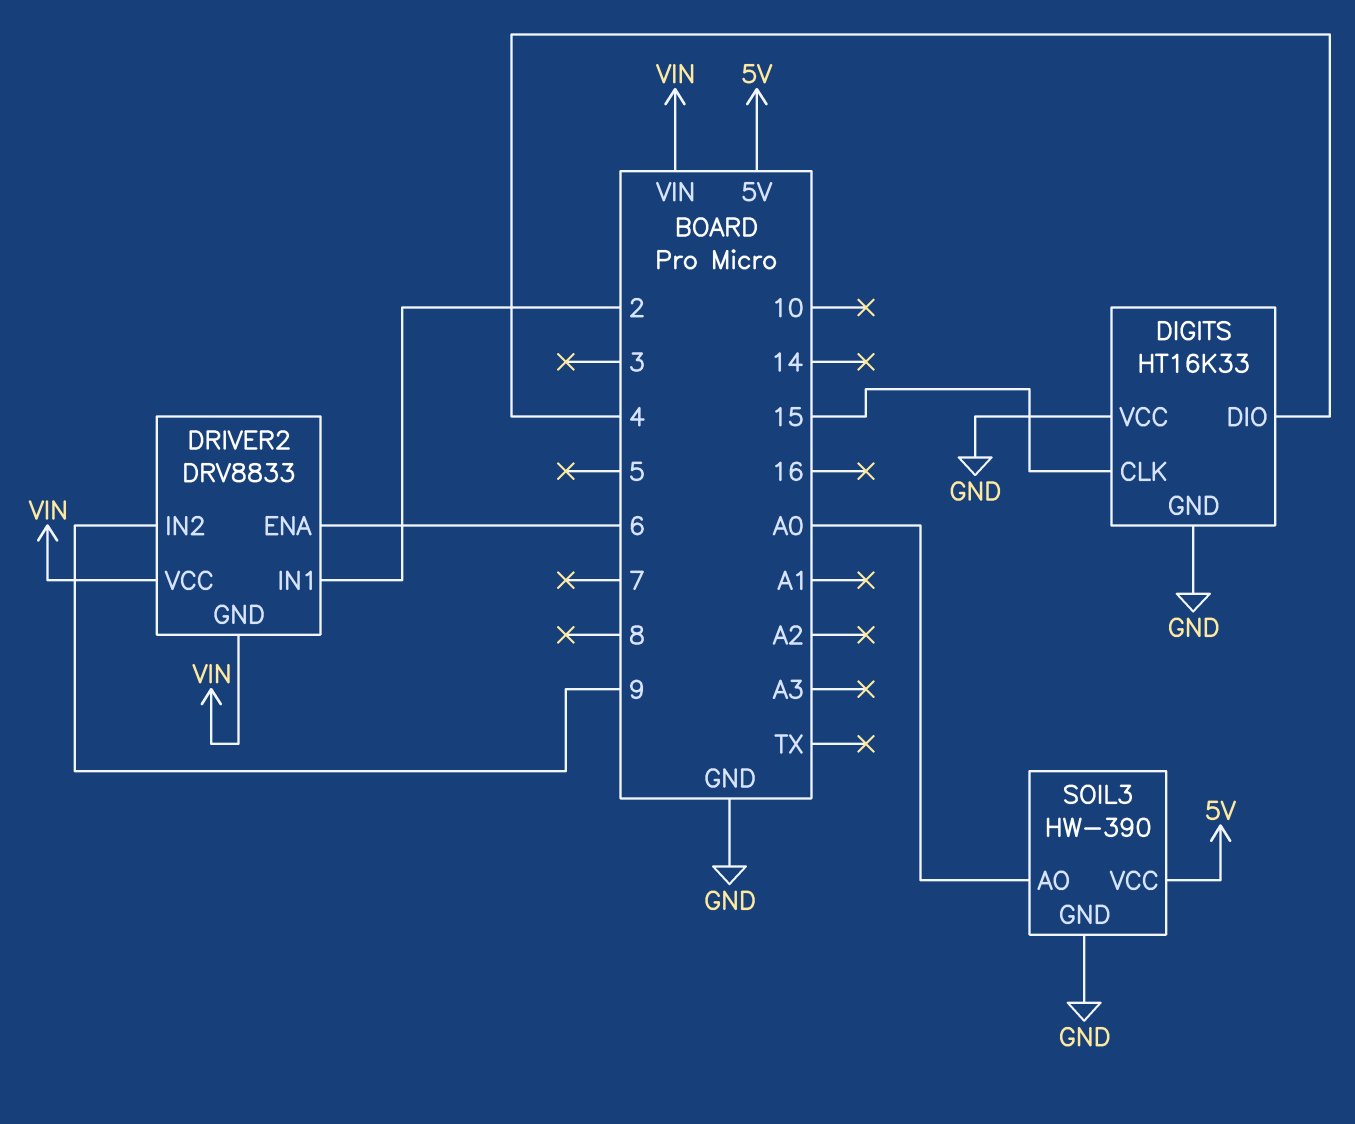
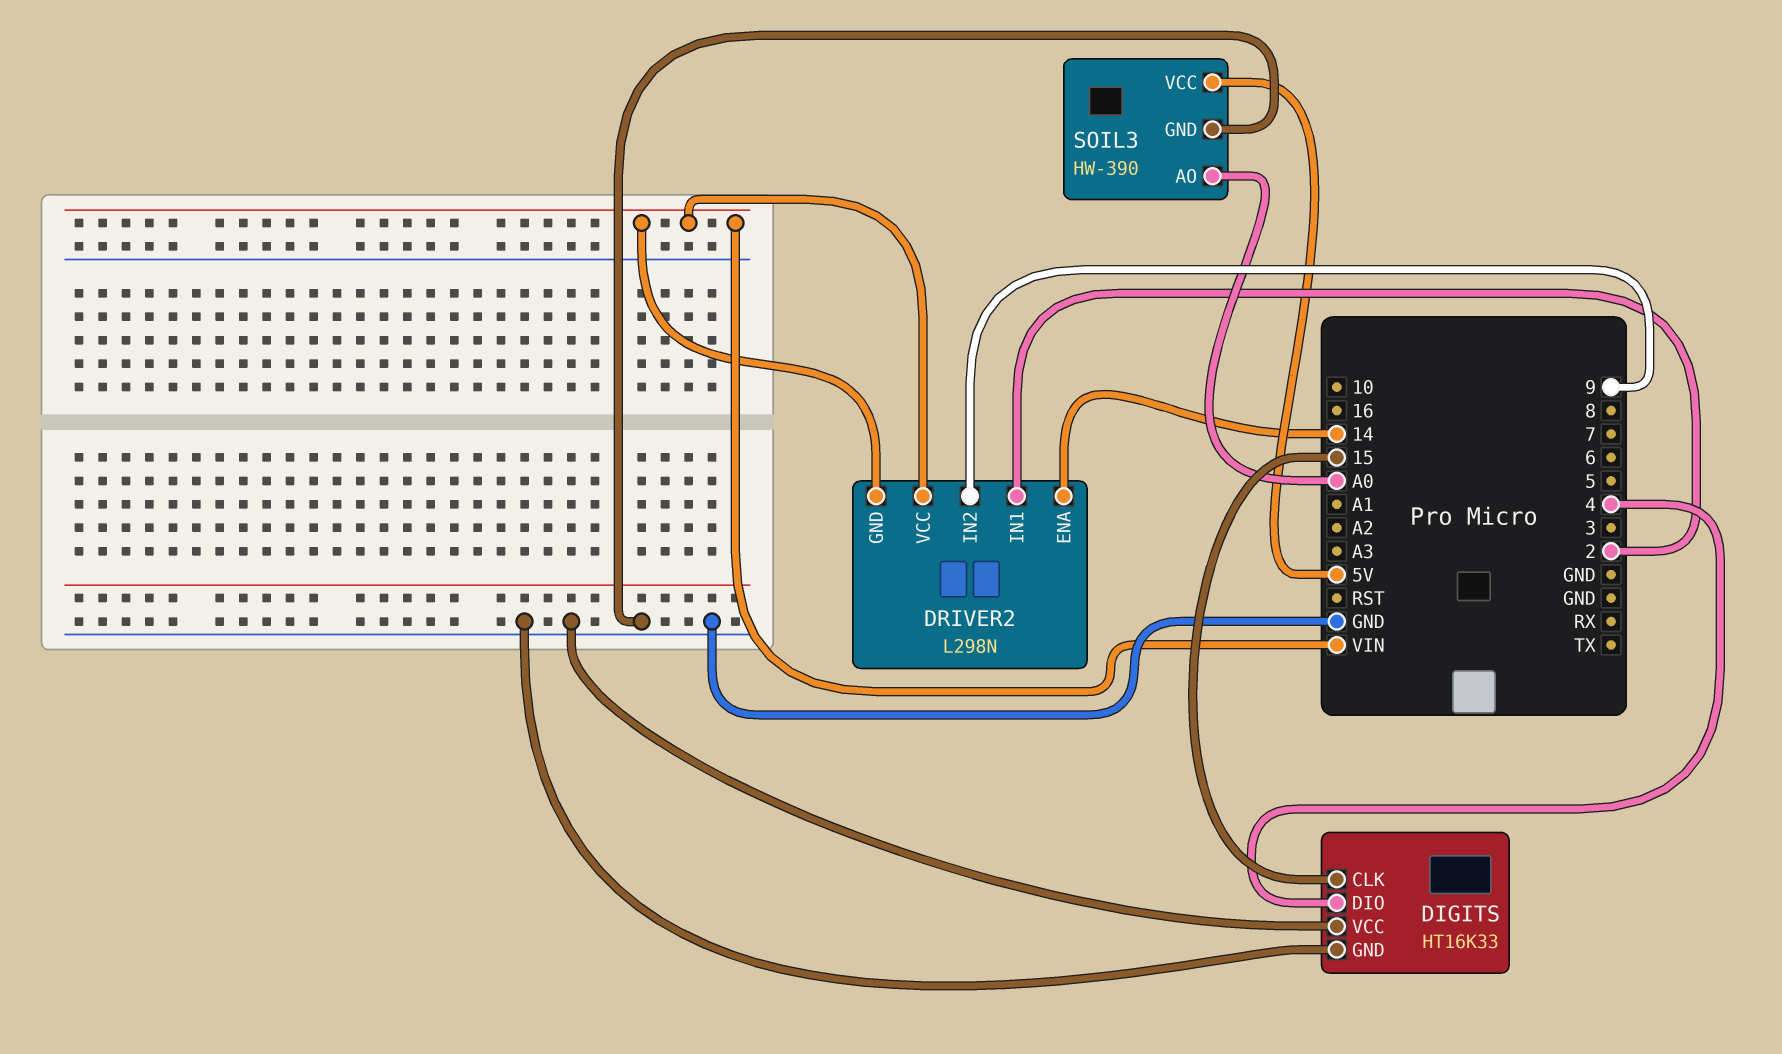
DRIVER2: DRV8833 -> L298N
DRIVER2 pin ENA: 6 -> 14

